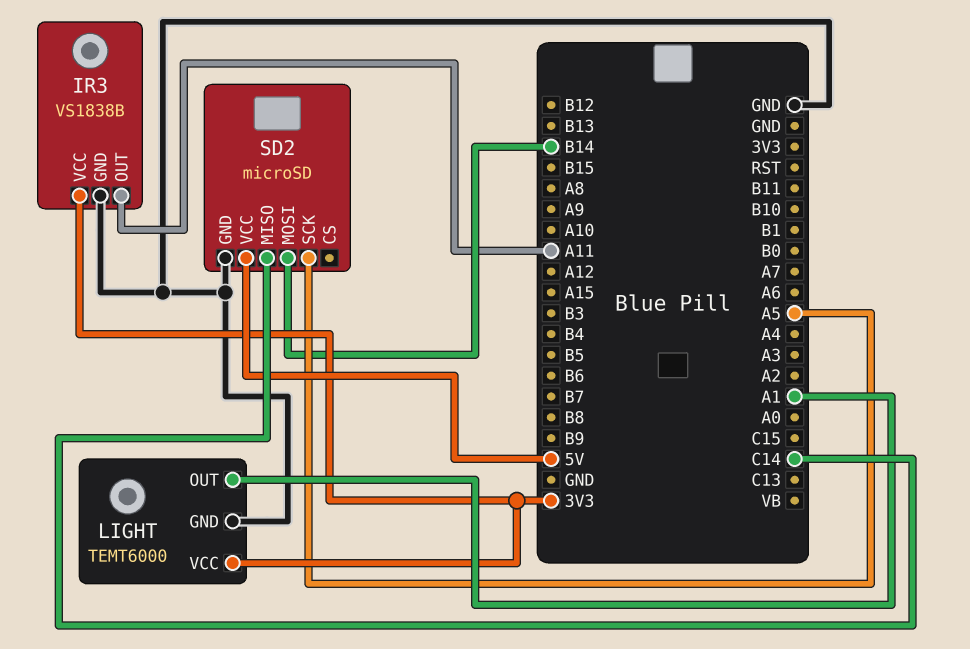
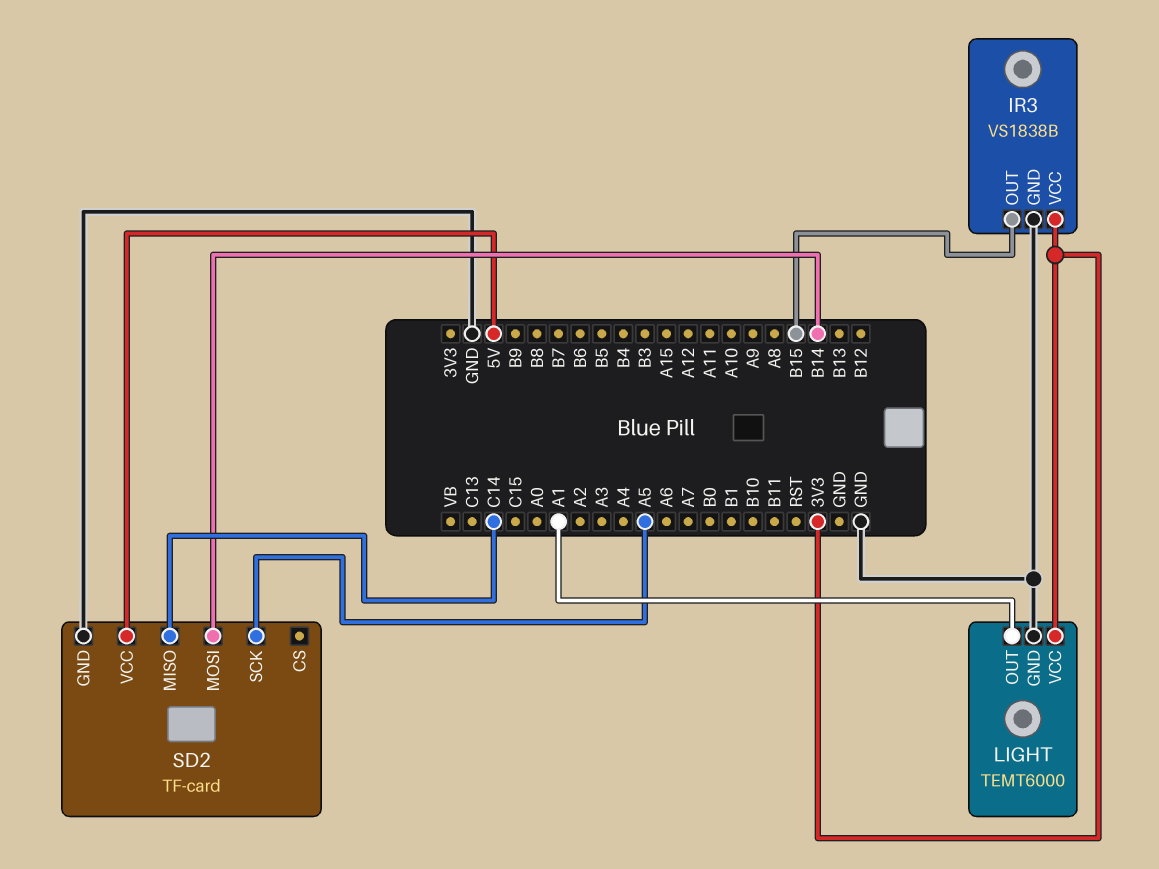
IR3 pin OUT: A11 -> B15
SD2: microSD -> TF-card

